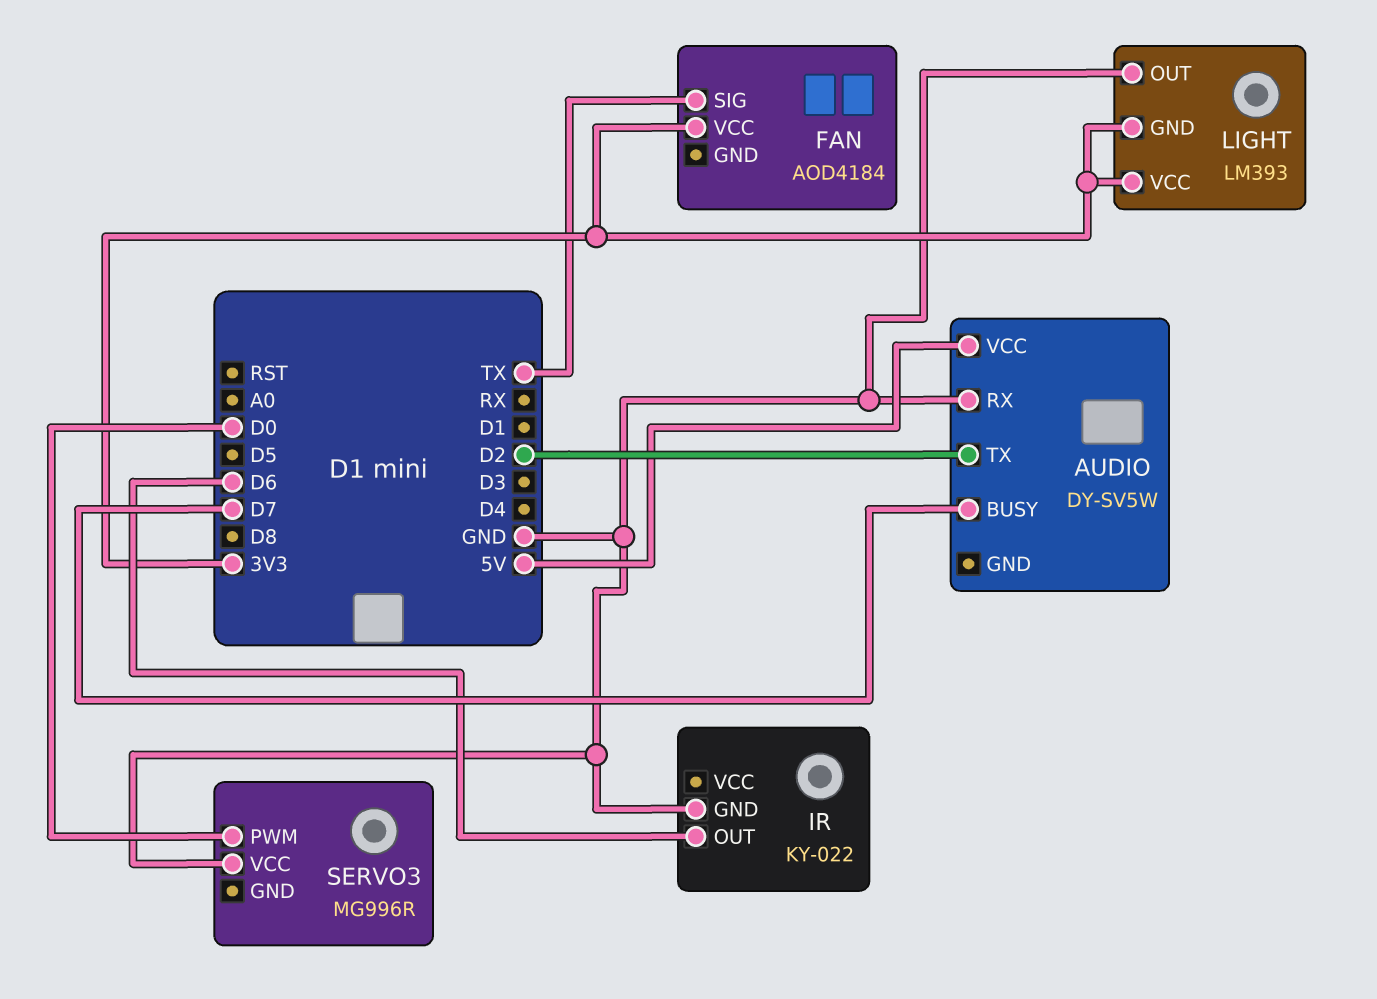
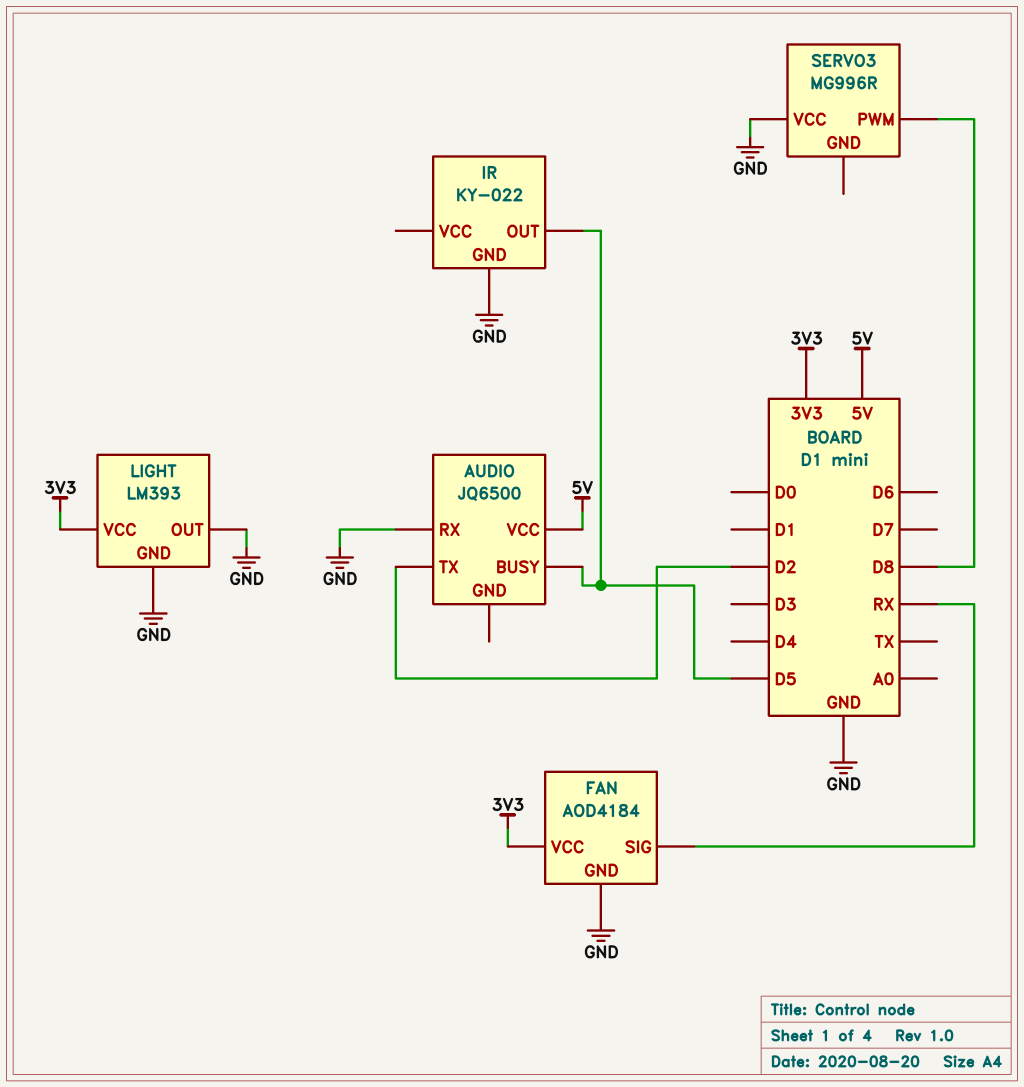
AUDIO: DY-SV5W -> JQ6500
AUDIO pin BUSY: D7 -> D5
FAN pin GND: none -> GND
FAN pin SIG: TX -> RX
IR pin OUT: D6 -> D5
LIGHT pin GND: 3V3 -> GND
SERVO3 pin PWM: D0 -> D8

